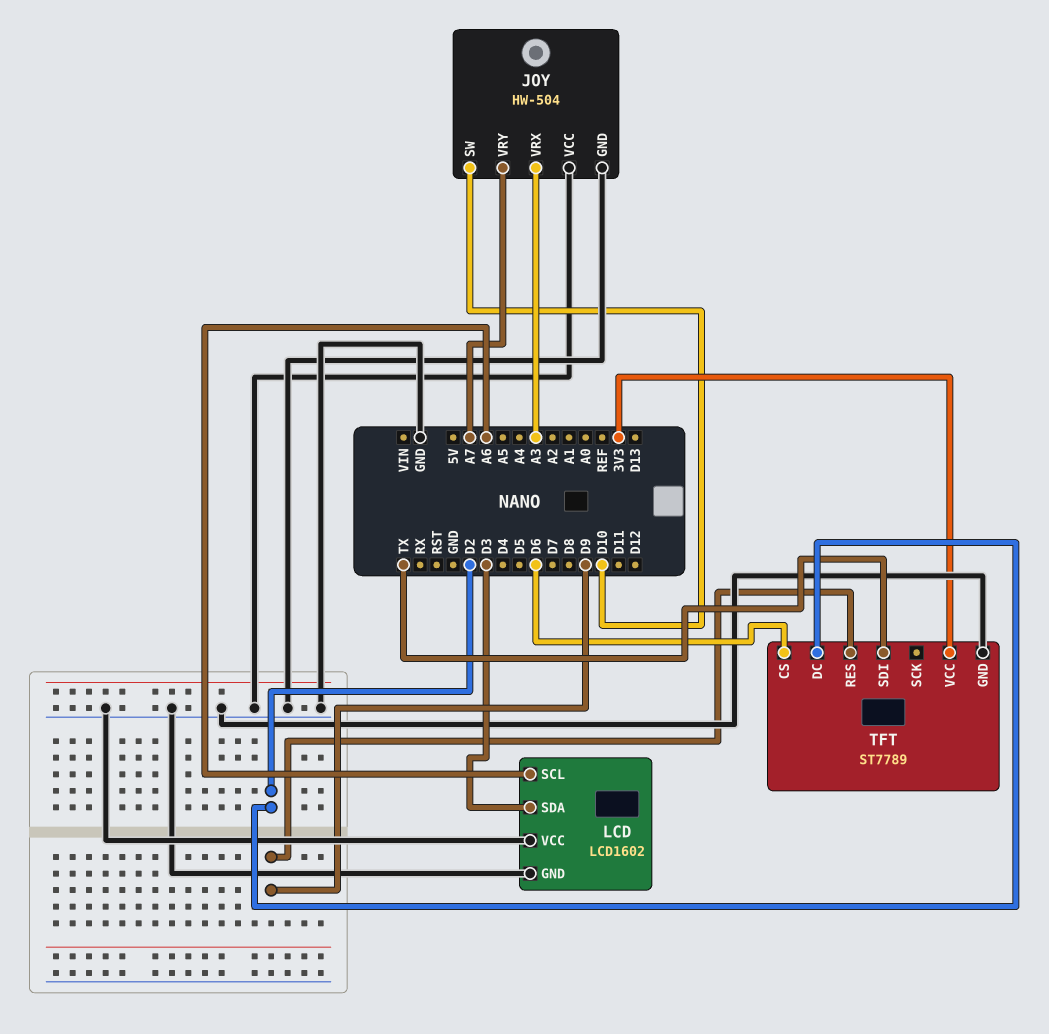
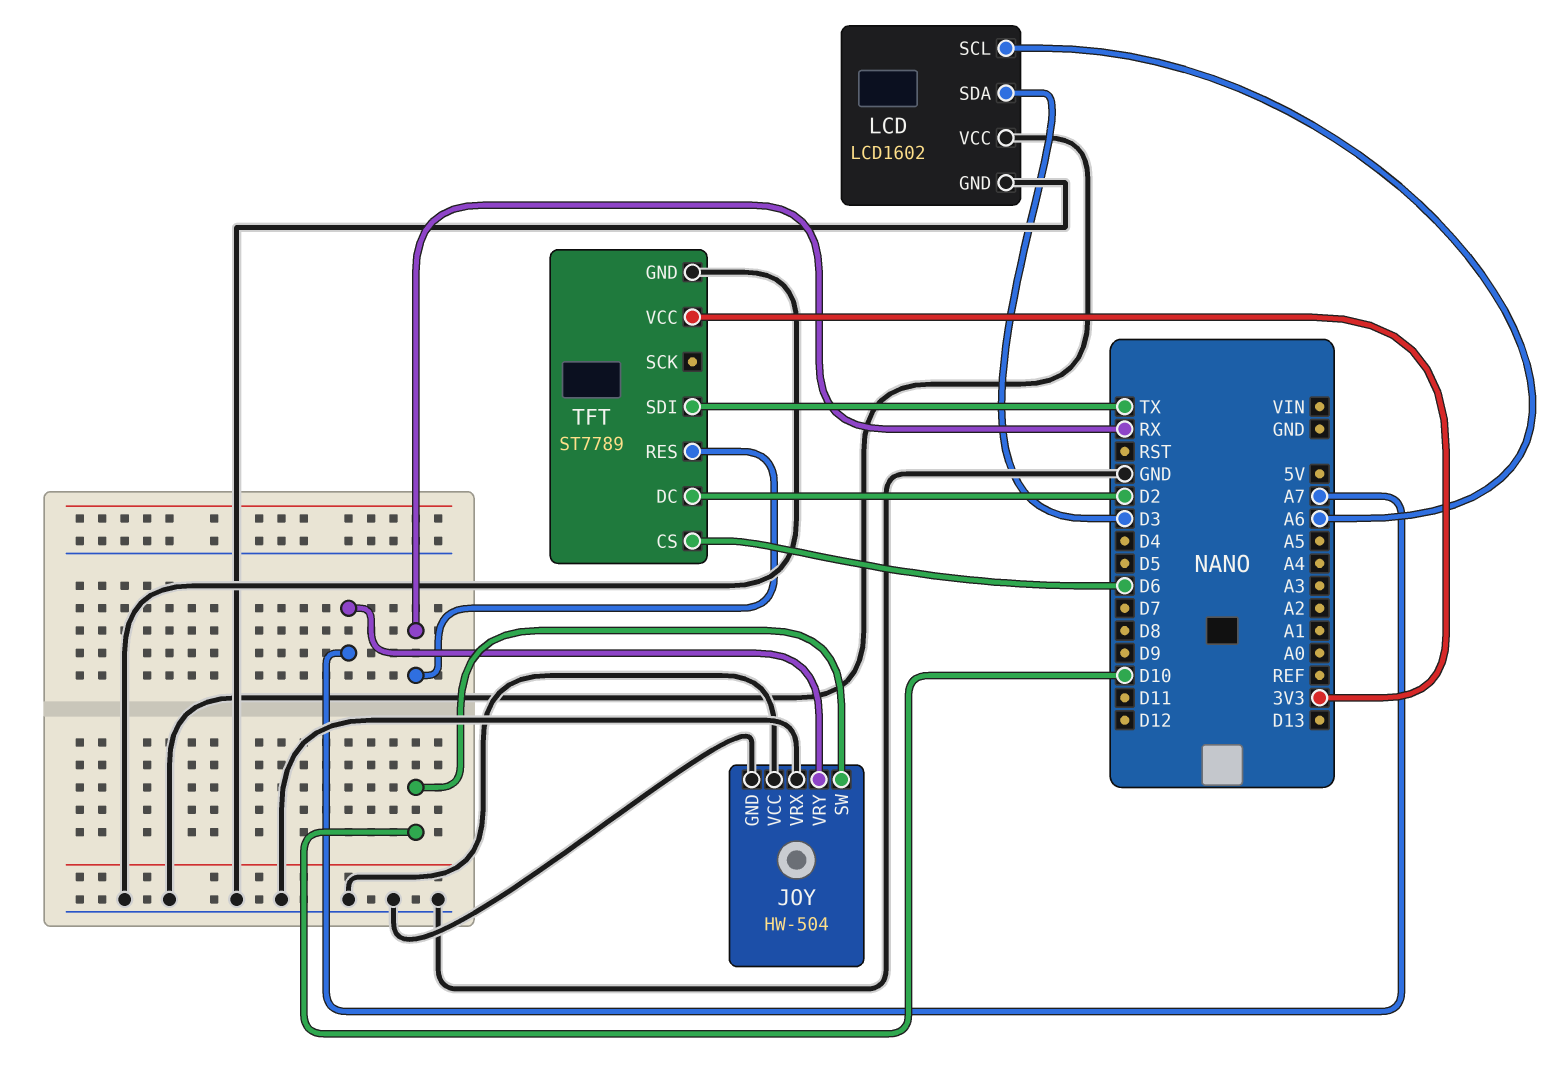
JOY pin VRX: A3 -> GND
TFT pin RES: D9 -> RX

